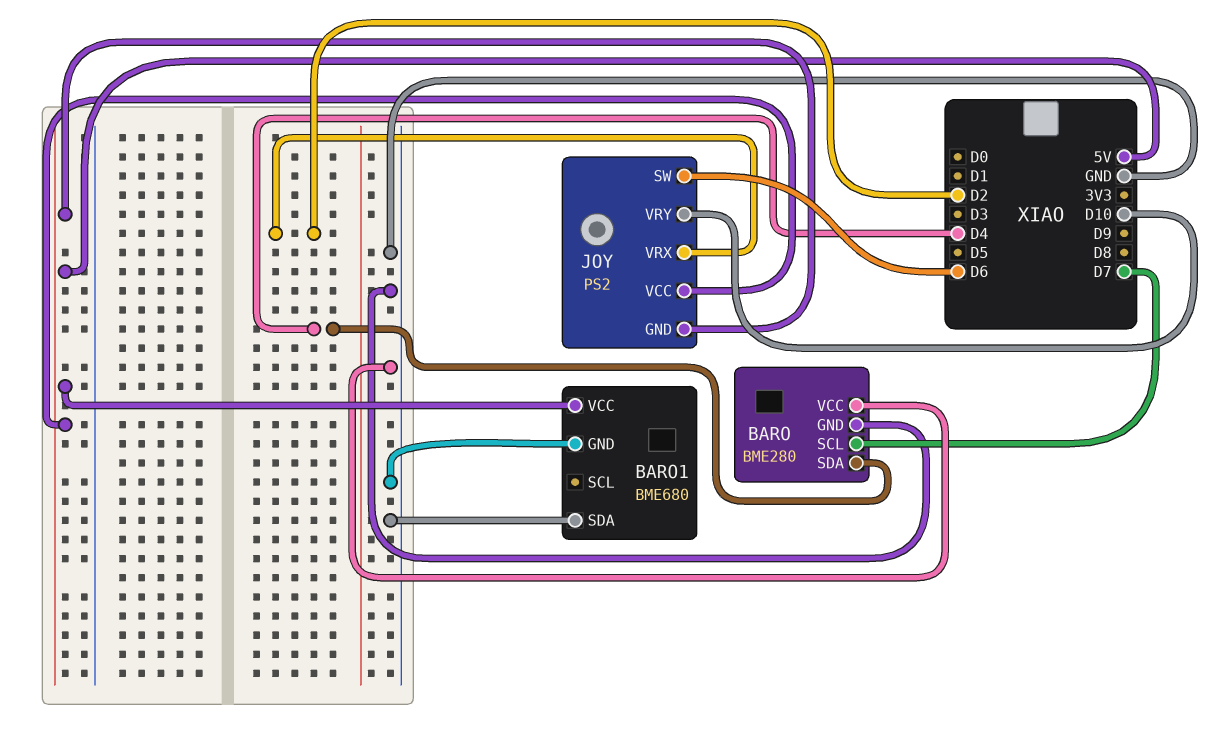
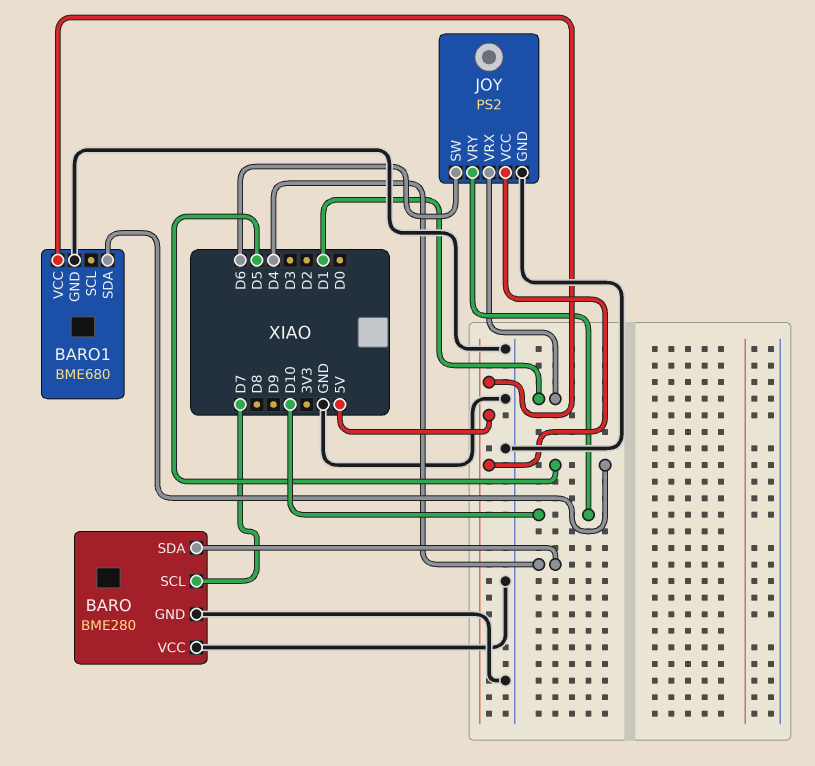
BARO1 pin SDA: GND -> D5
JOY pin GND: 5V -> GND
JOY pin VRX: D2 -> D1

